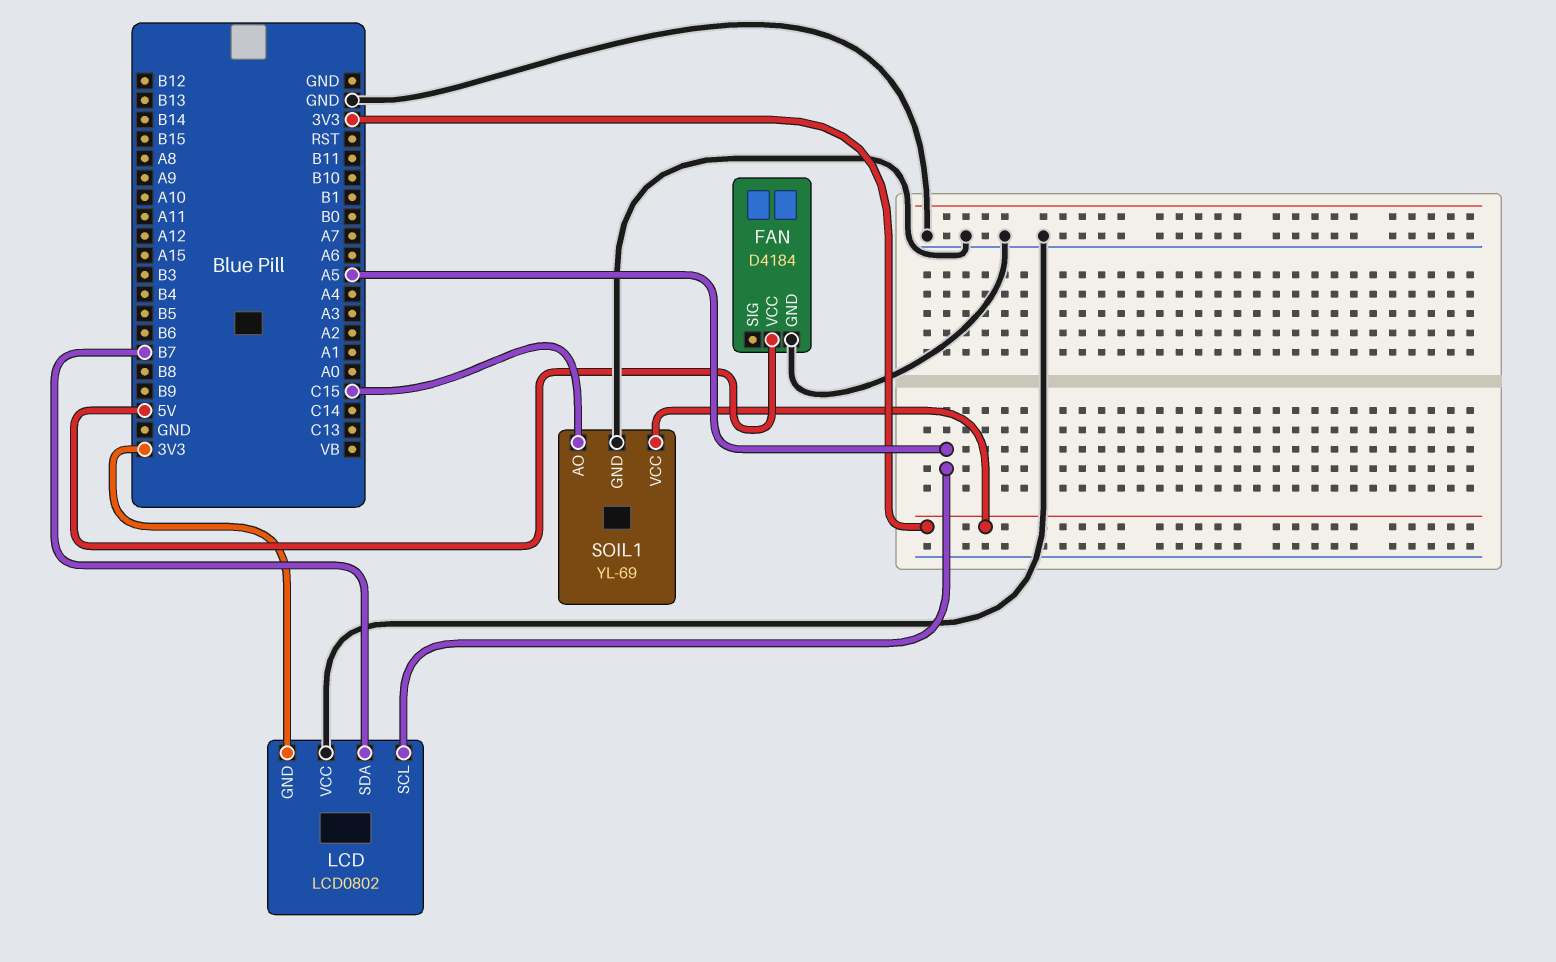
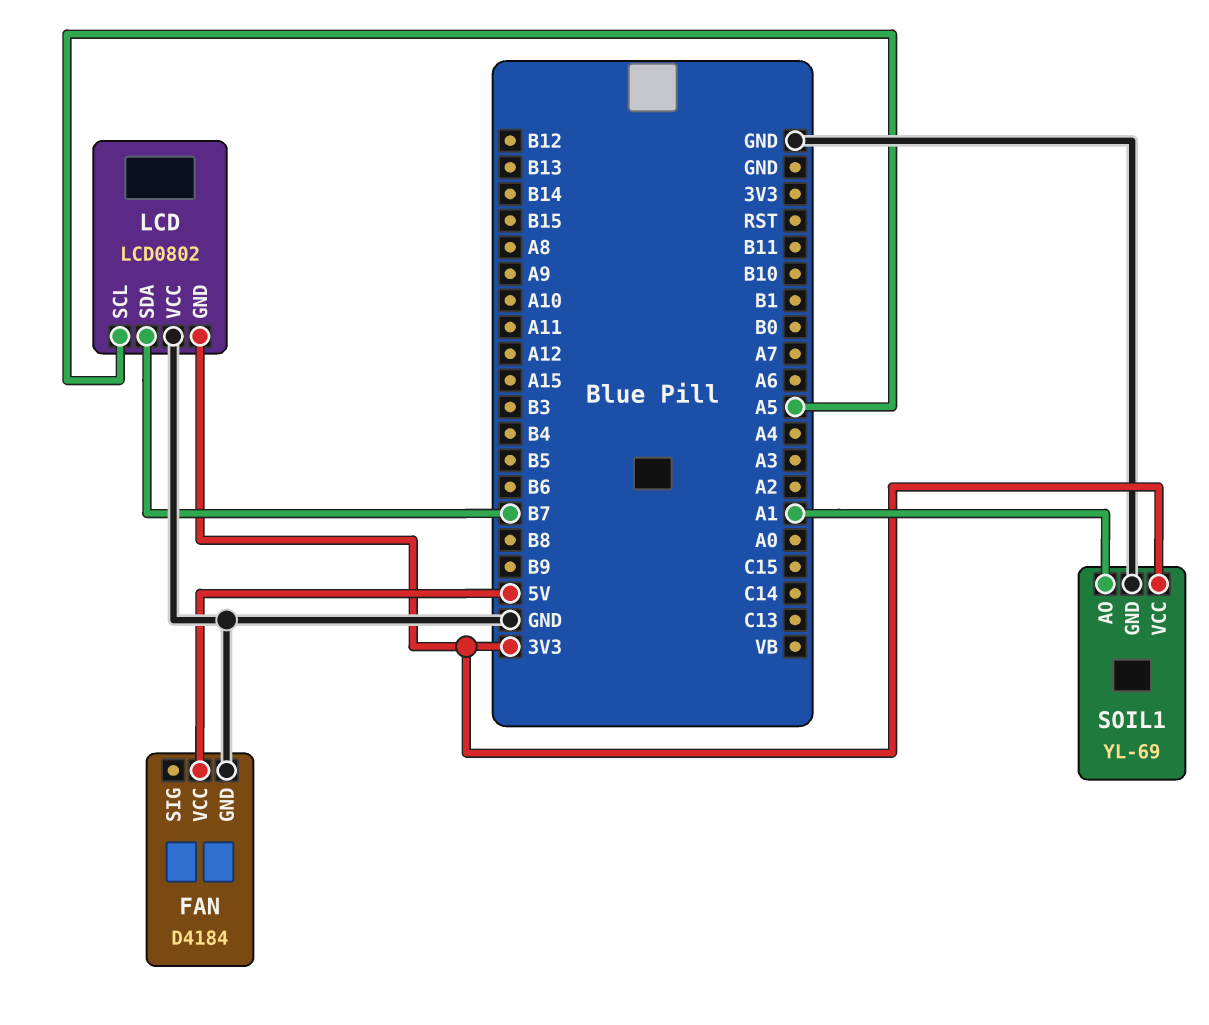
SOIL1 pin AO: C15 -> A1

